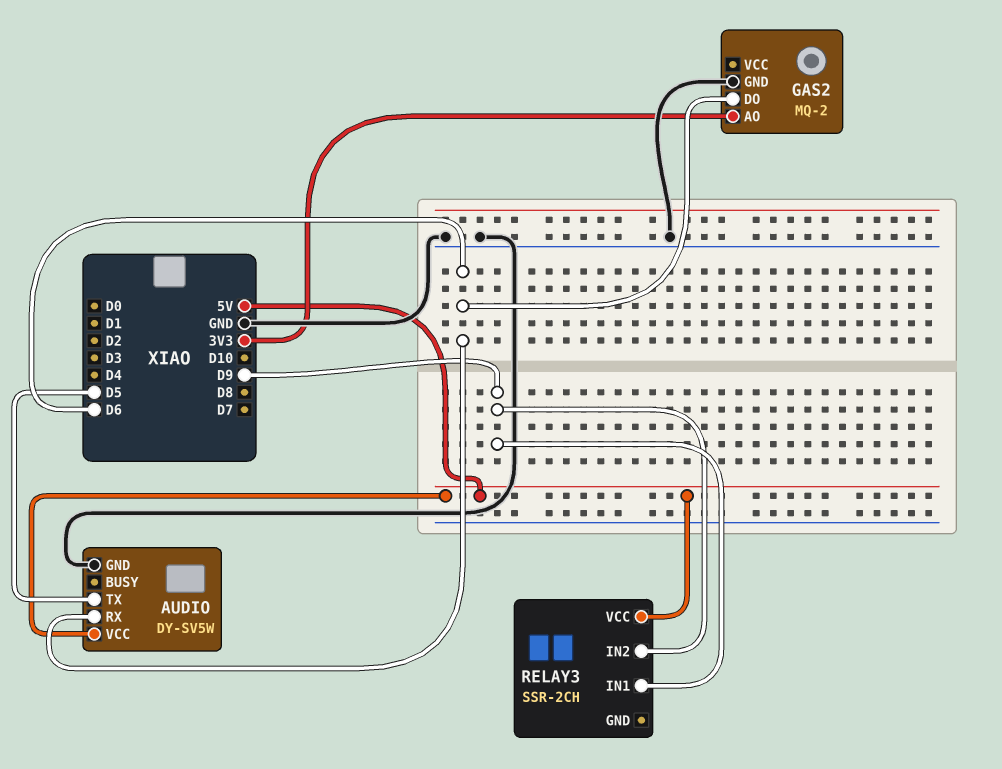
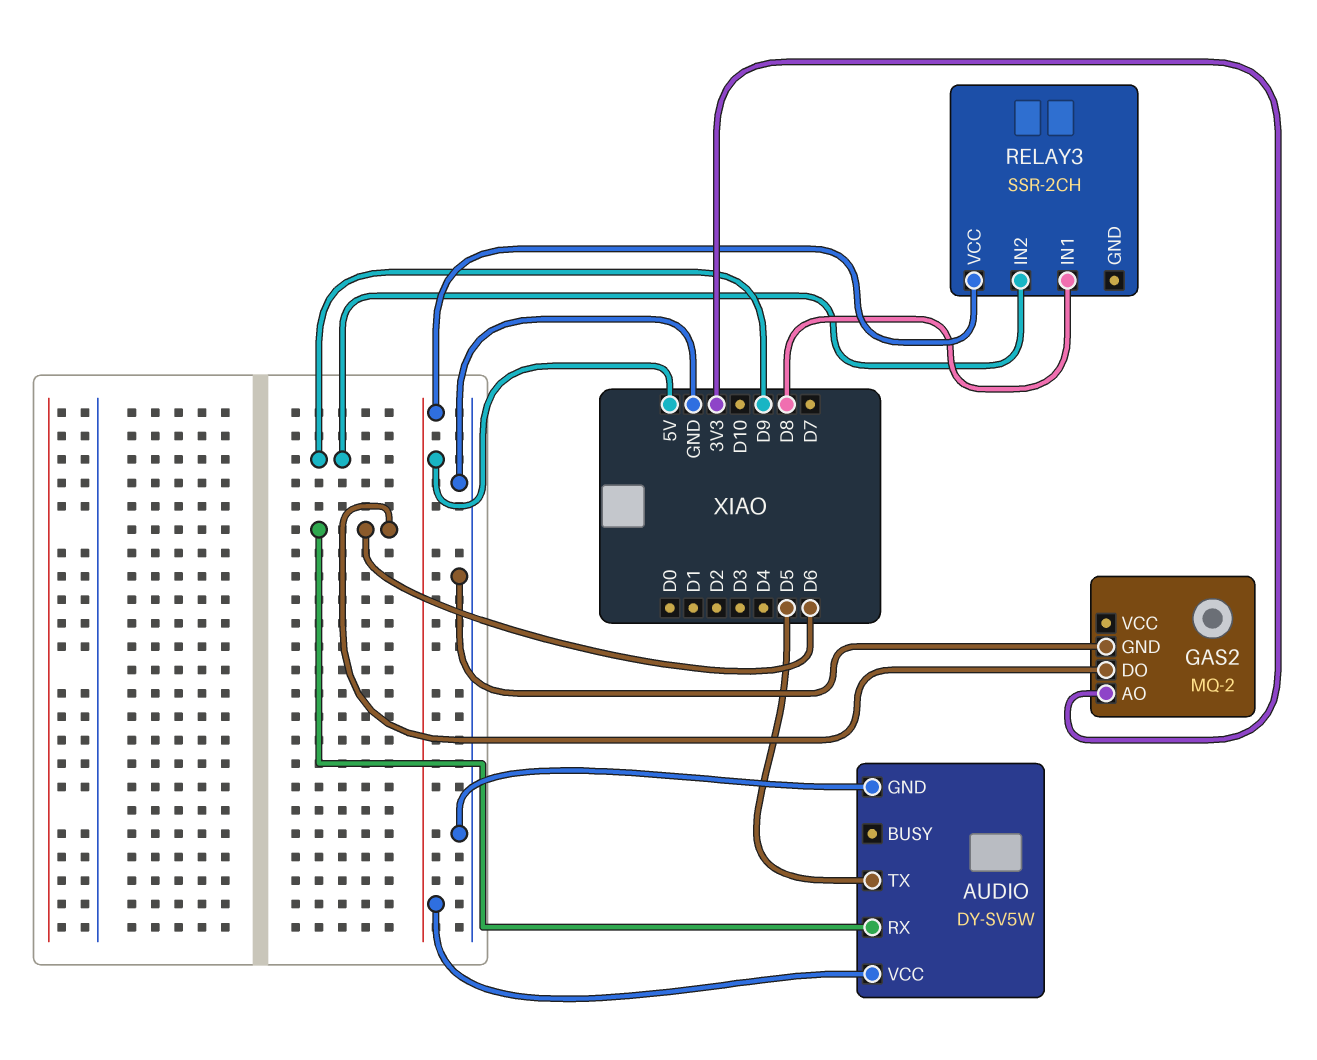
RELAY3 pin IN1: D9 -> D8

